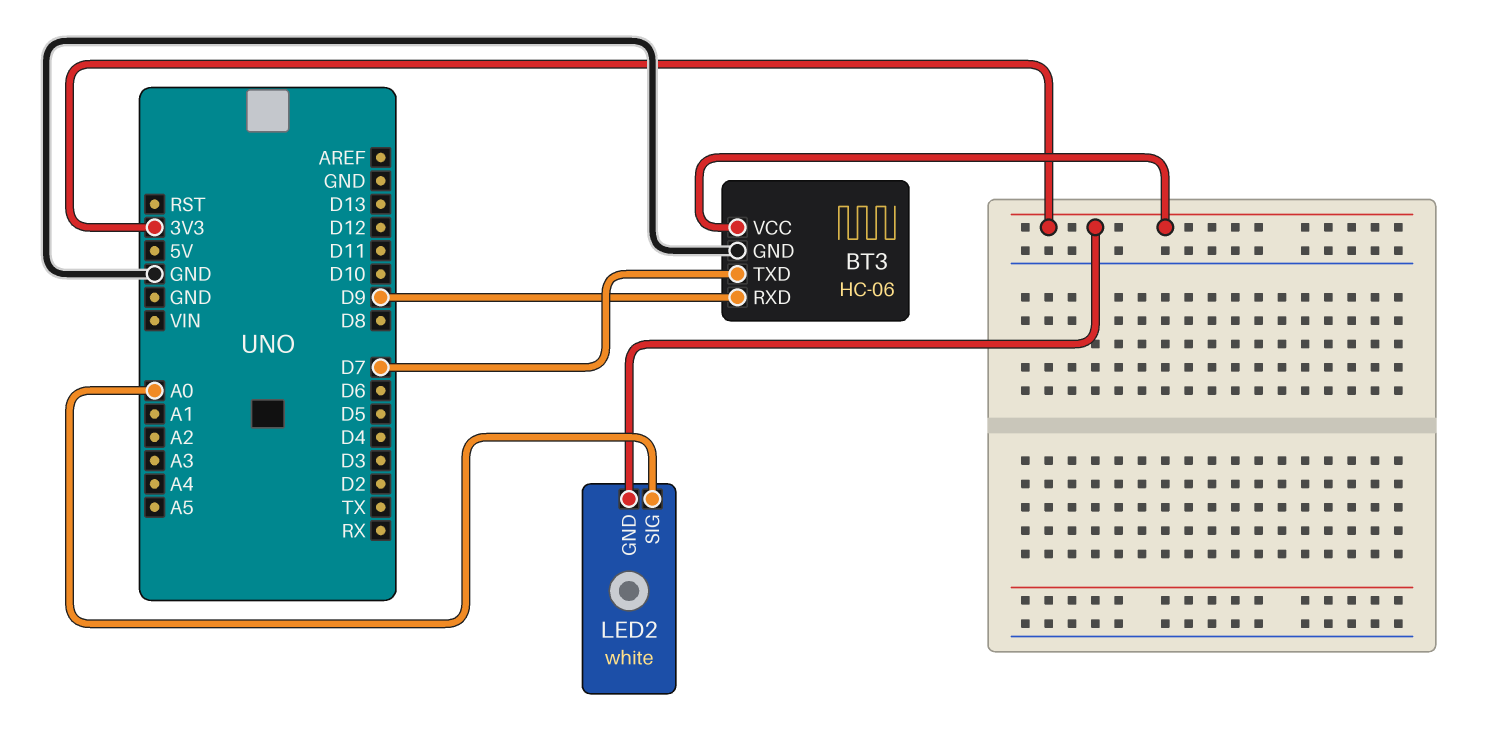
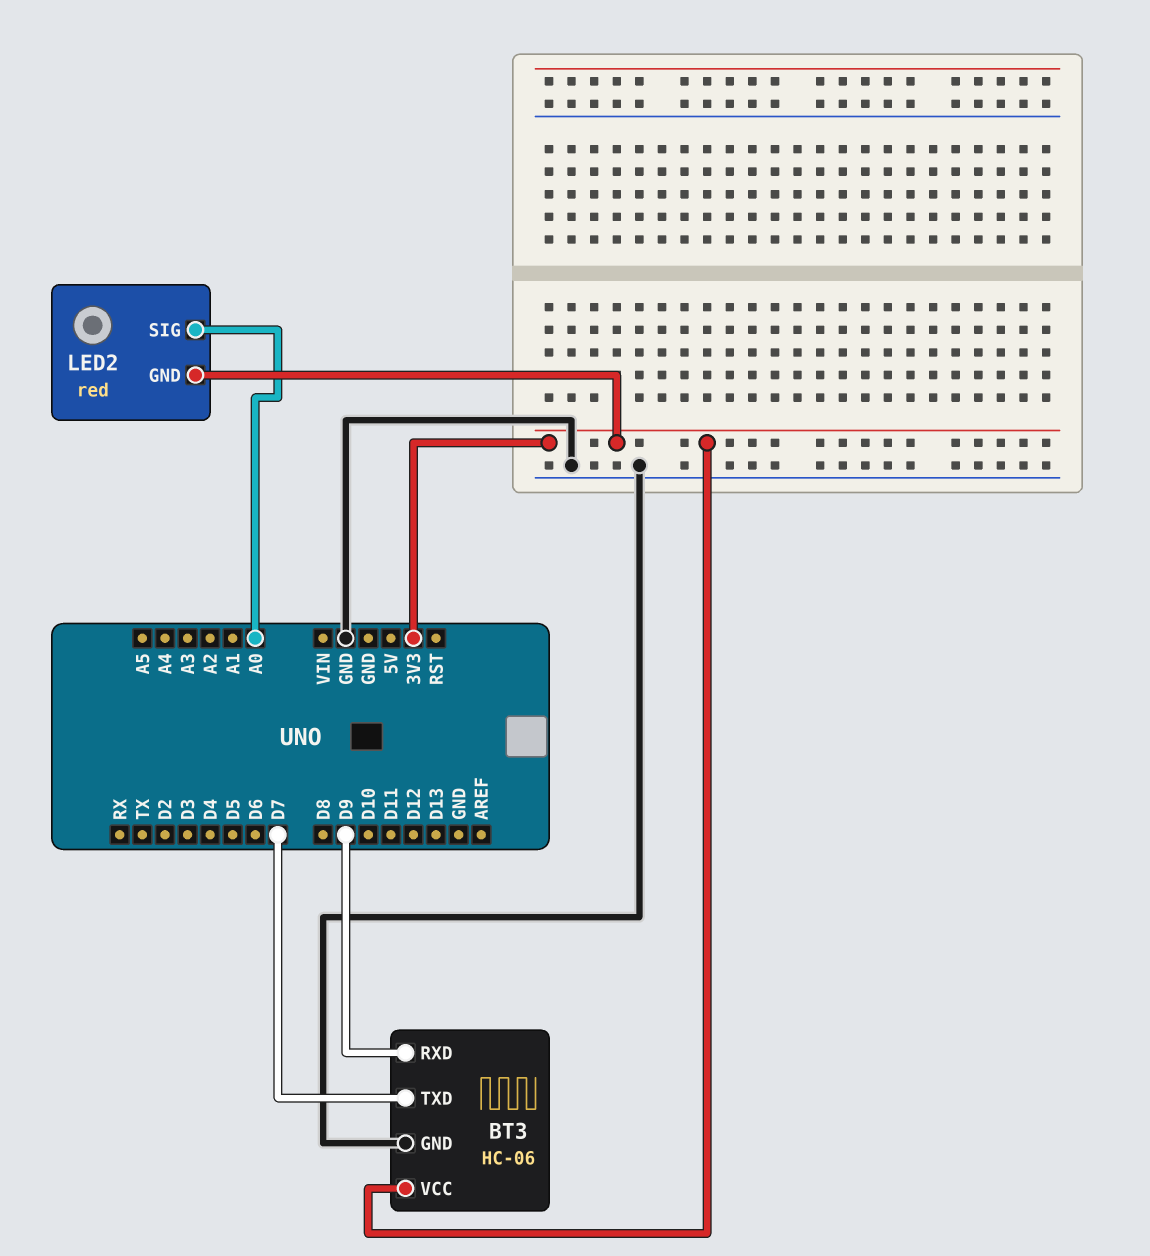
LED2: white -> red

